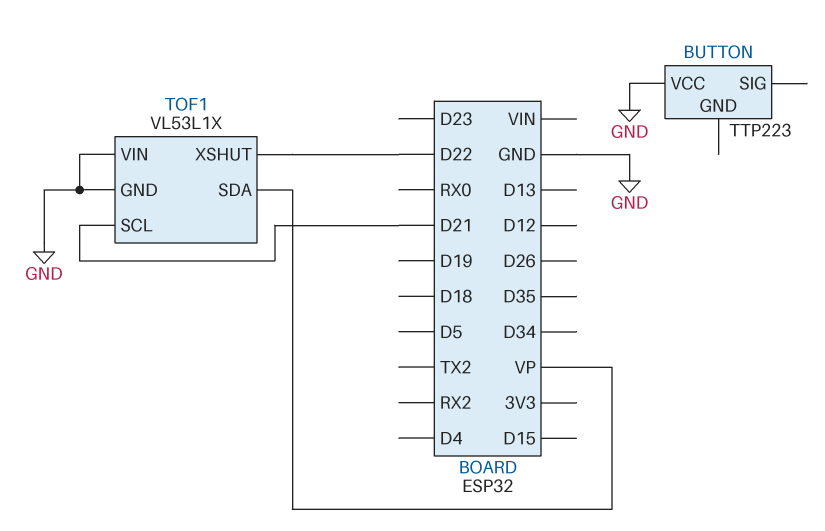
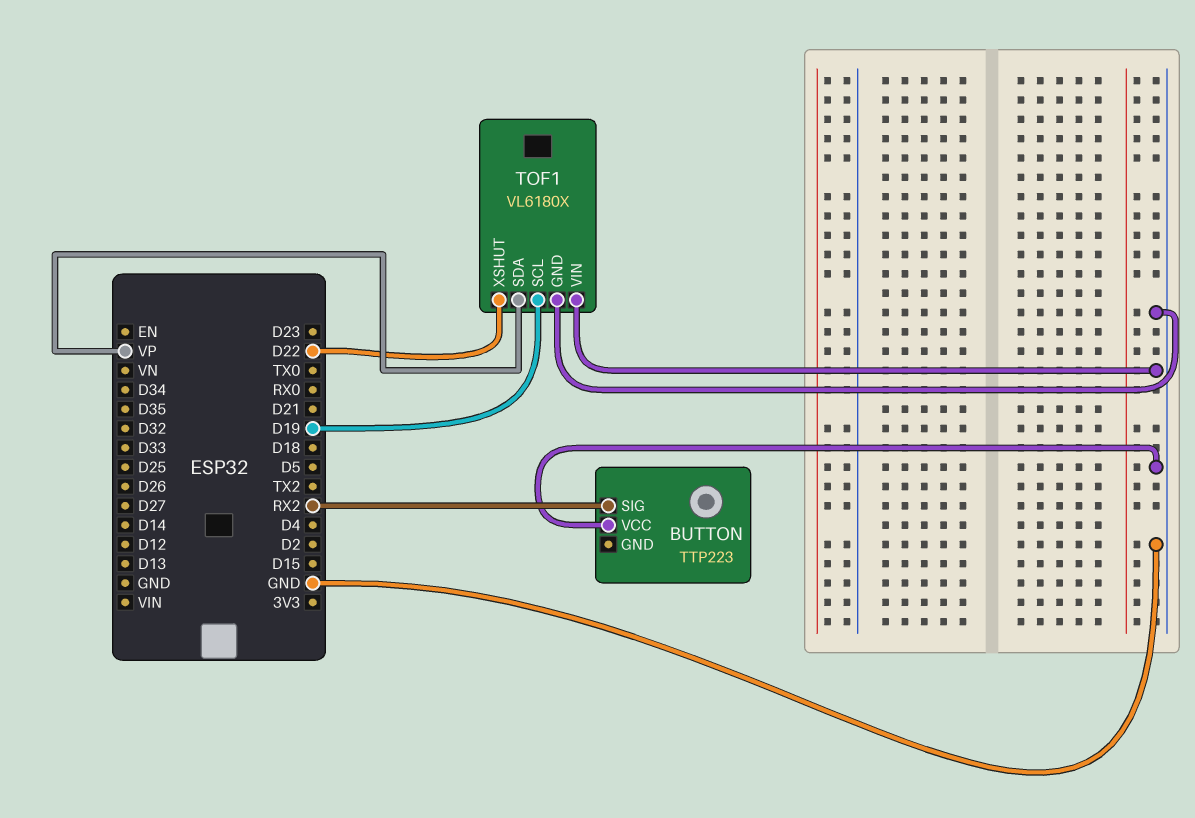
BUTTON pin SIG: none -> RX2
TOF1: VL53L1X -> VL6180X
TOF1 pin SCL: D21 -> D19

